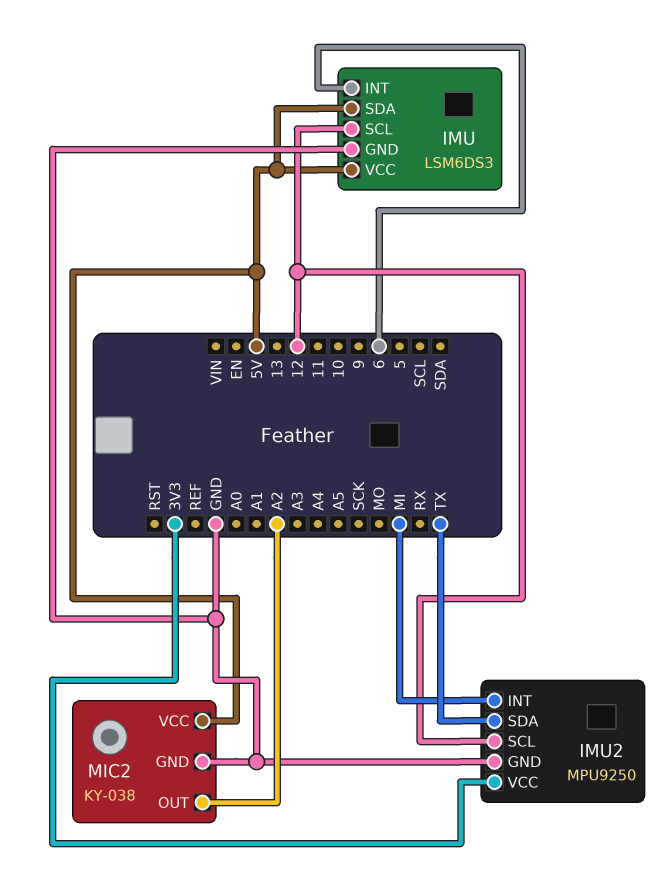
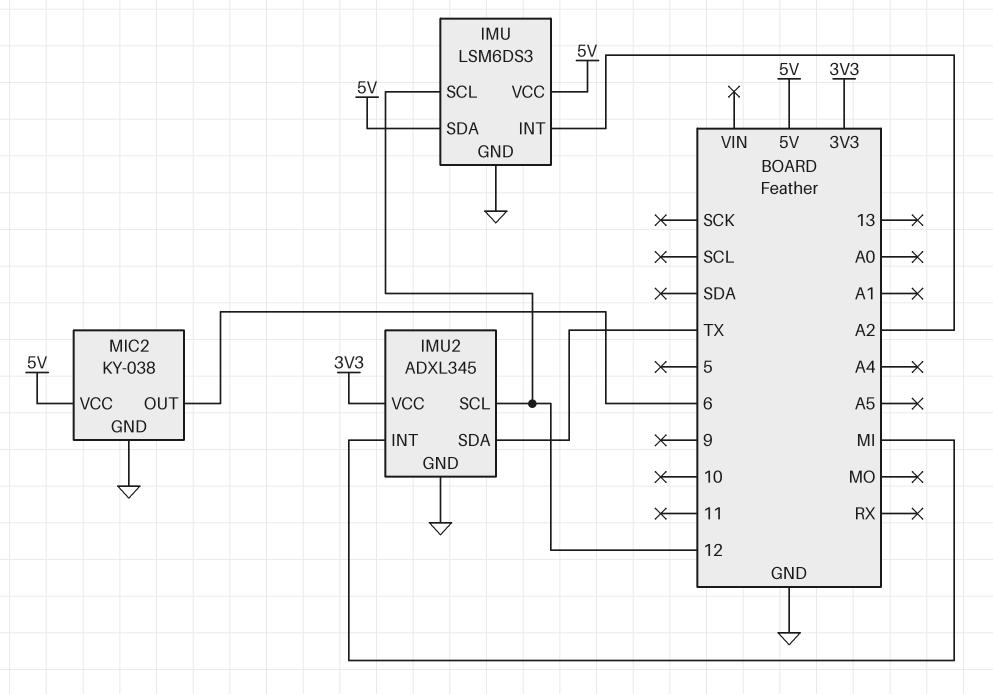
IMU pin INT: 6 -> A2
IMU2: MPU9250 -> ADXL345
MIC2 pin OUT: A2 -> 6

